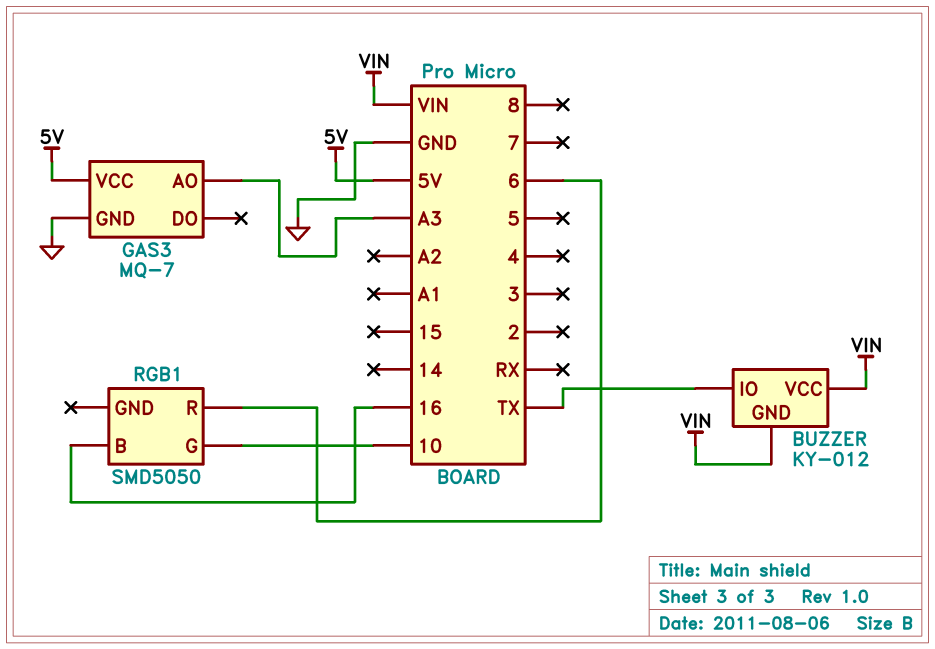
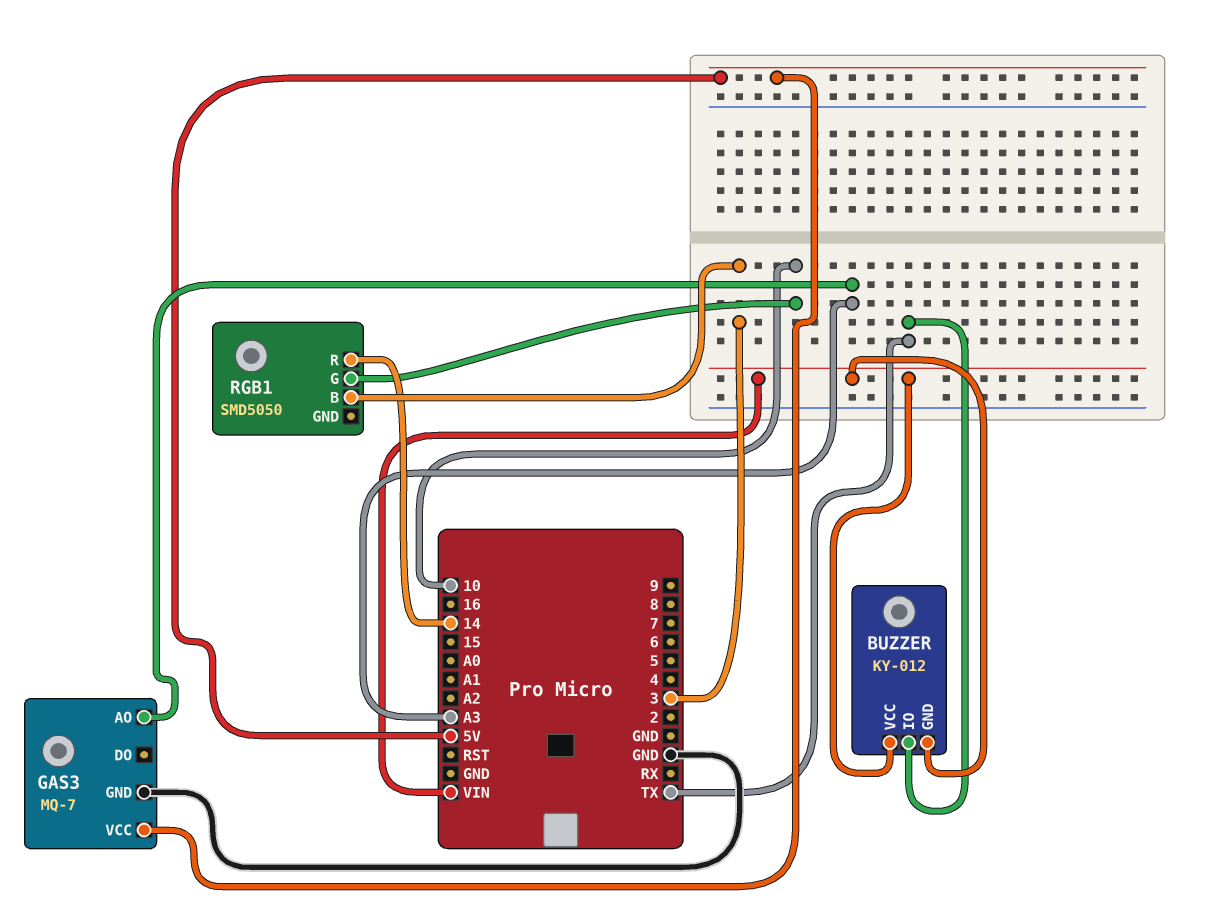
RGB1 pin B: 16 -> 3
RGB1 pin R: 6 -> 14

